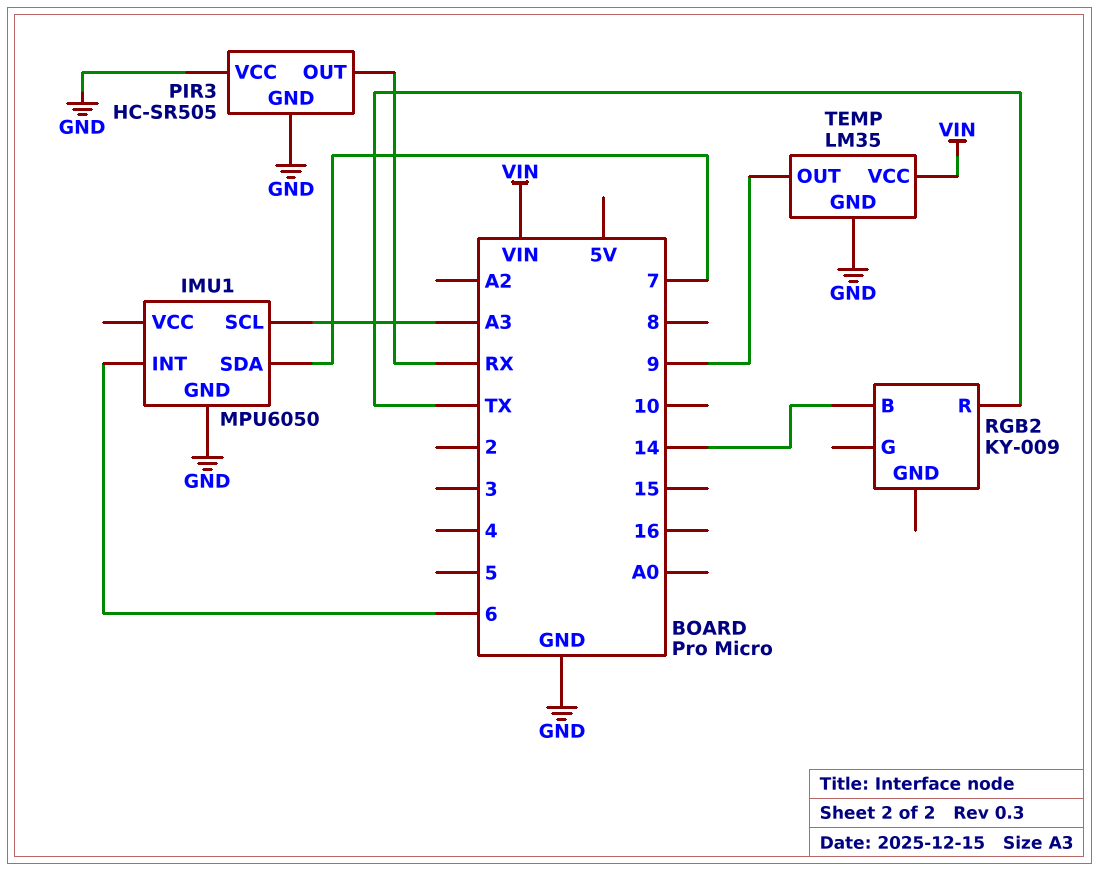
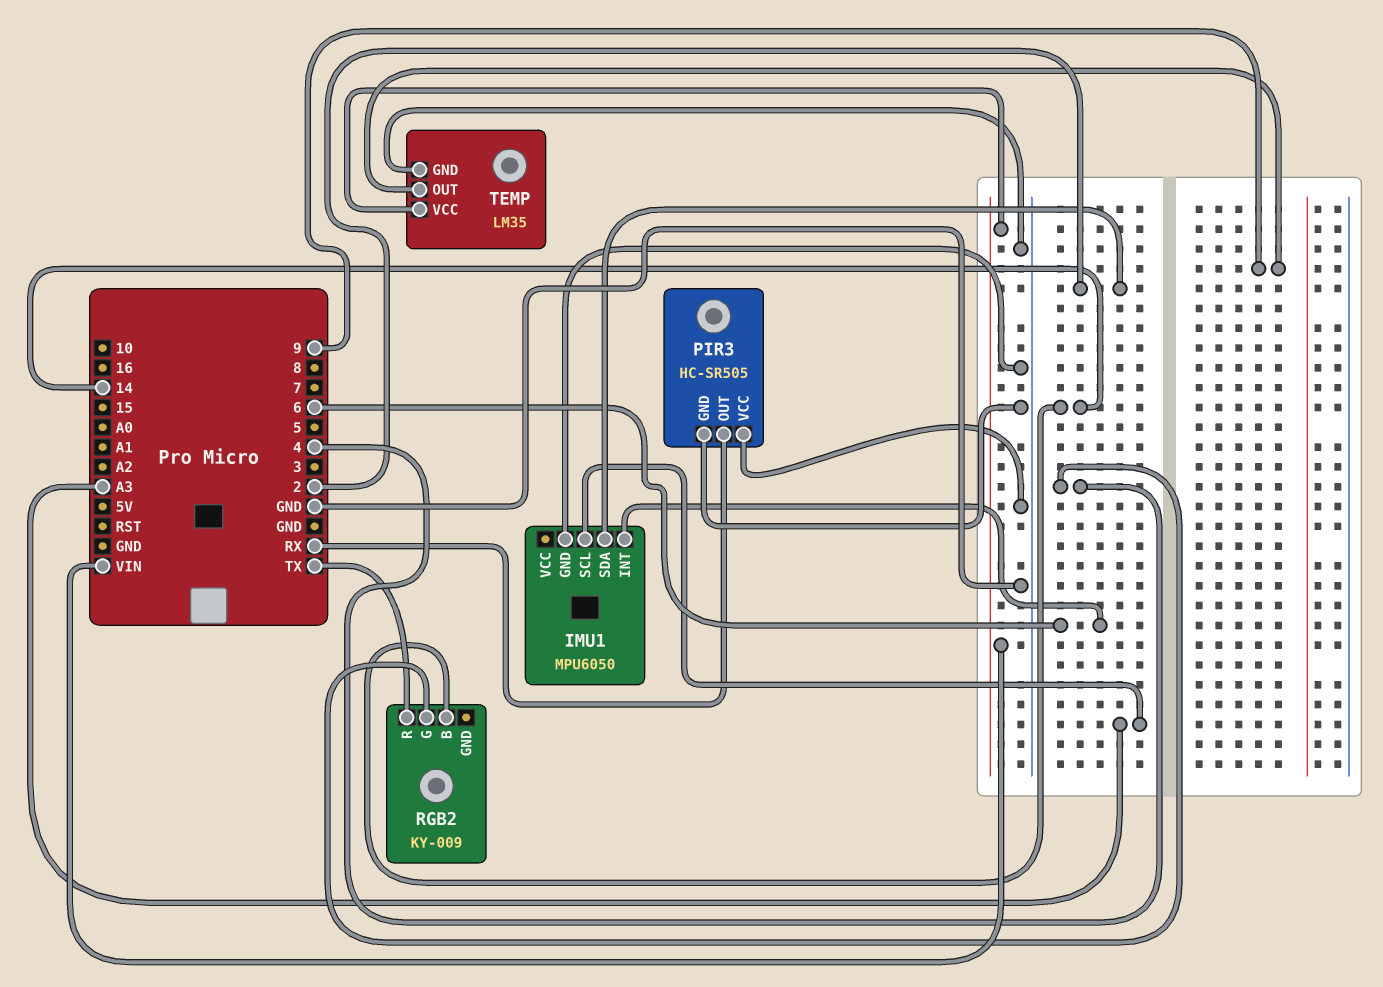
IMU1 pin SDA: 7 -> 2
RGB2 pin G: none -> 4

